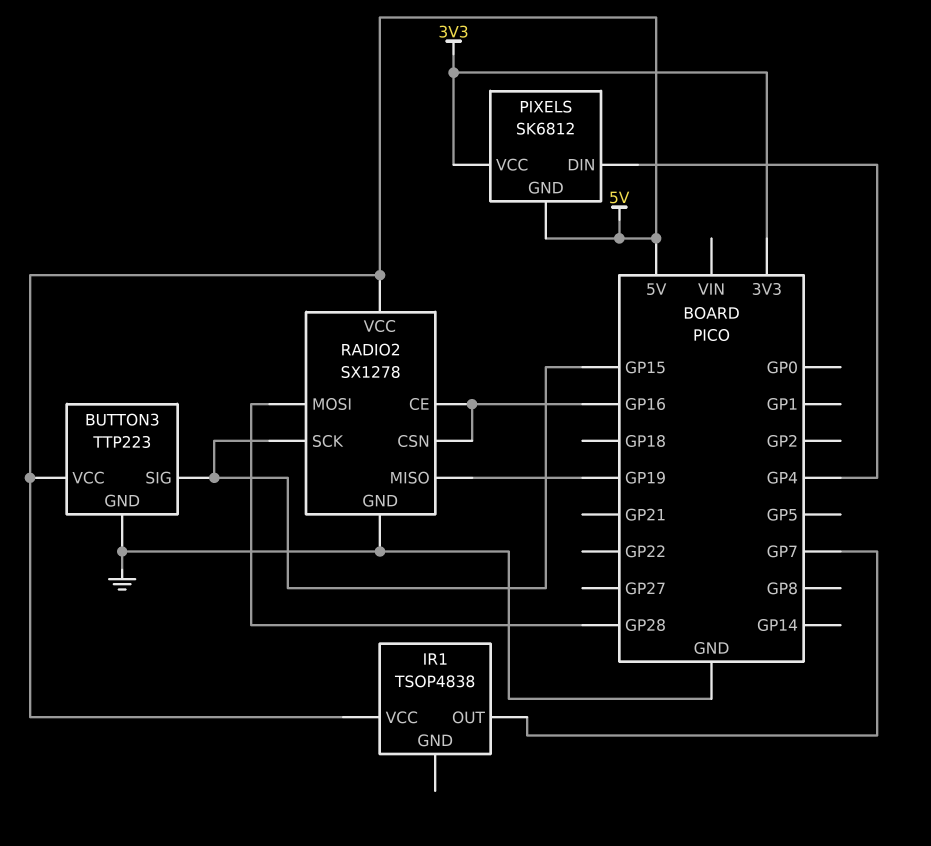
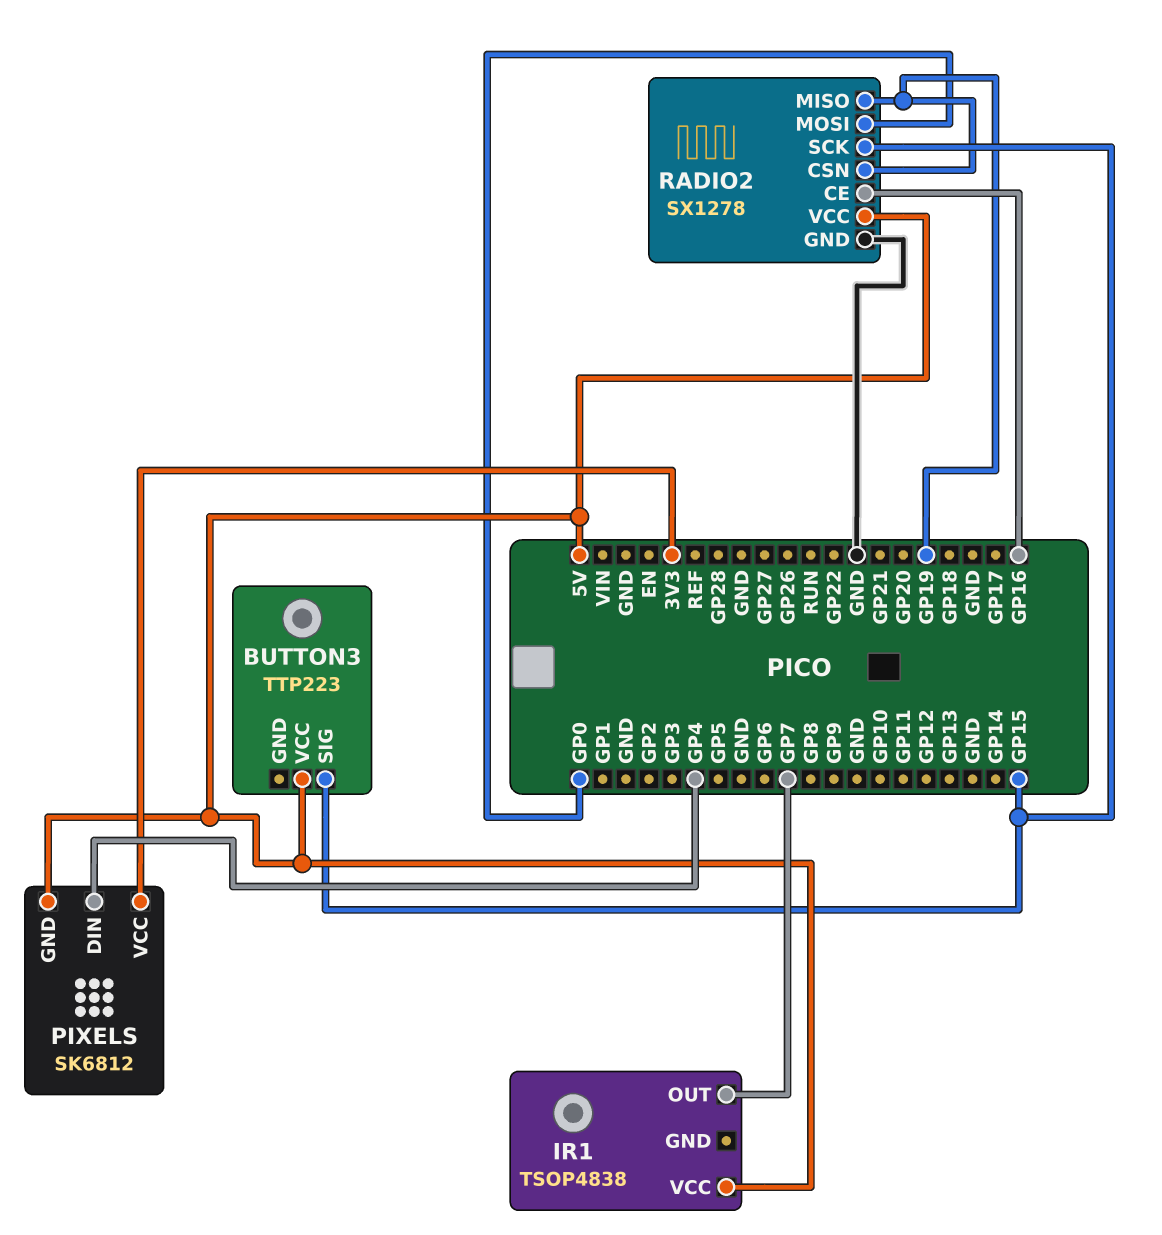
BUTTON3 pin GND: GND -> none
RADIO2 pin CSN: GP16 -> GP19
RADIO2 pin MOSI: GP28 -> GP0

